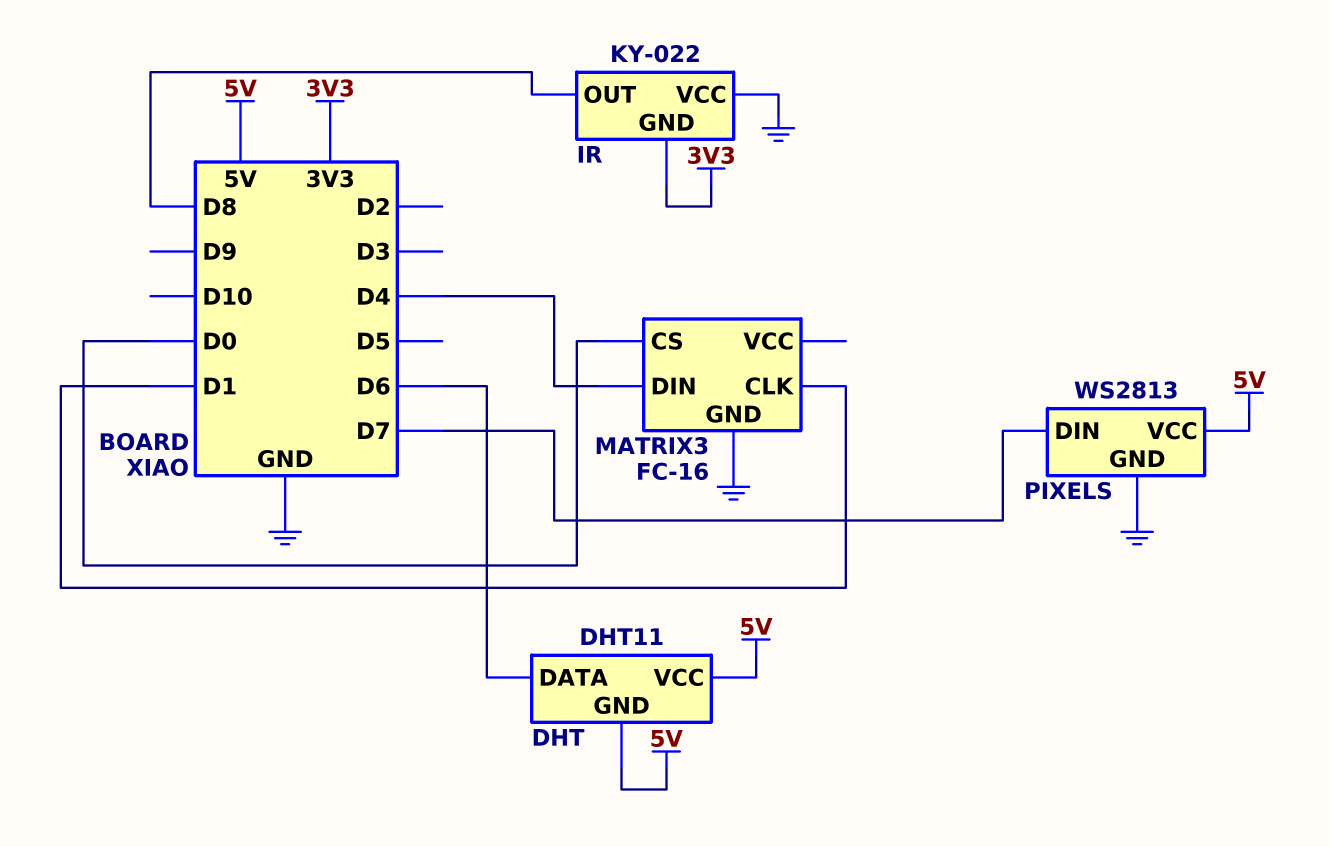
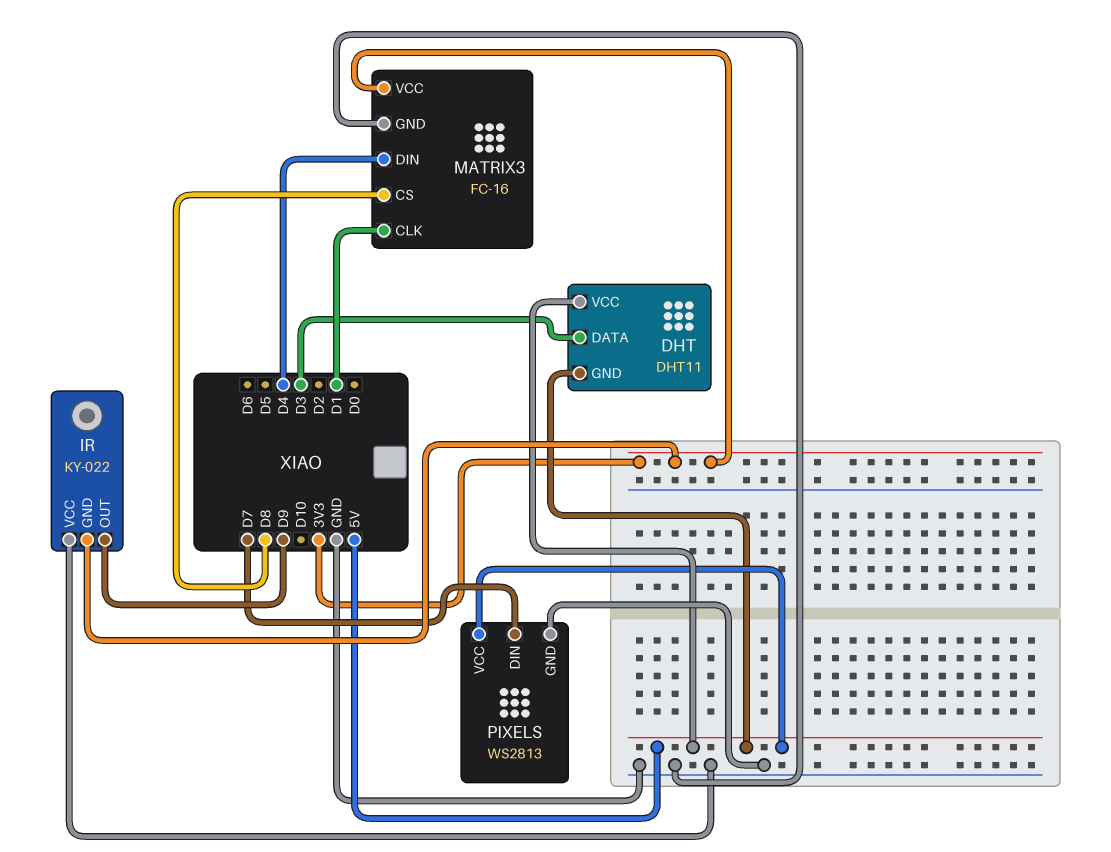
DHT pin DATA: D6 -> D3
IR pin OUT: D8 -> D9
MATRIX3 pin CS: D0 -> D8
MATRIX3 pin VCC: none -> 3V3

